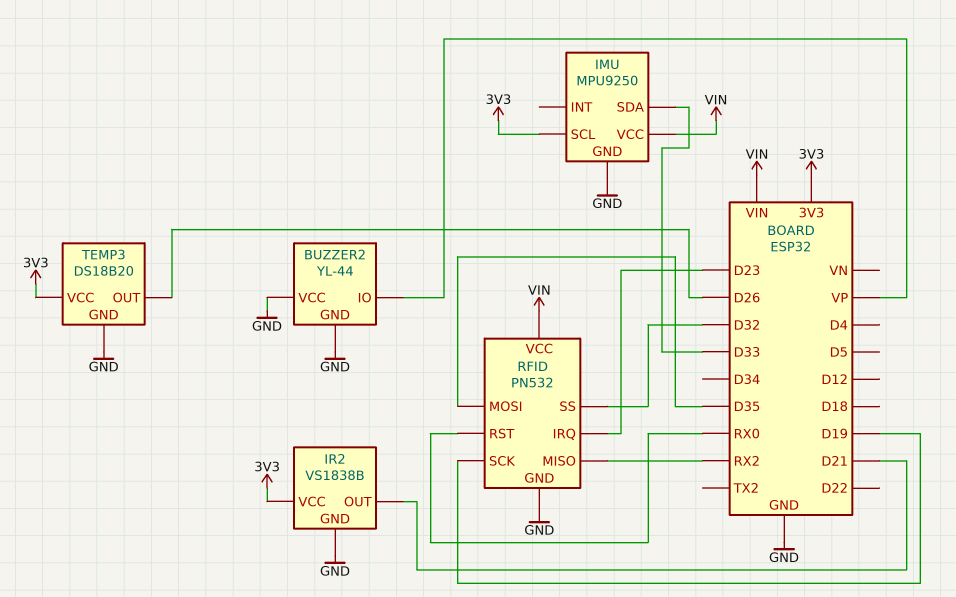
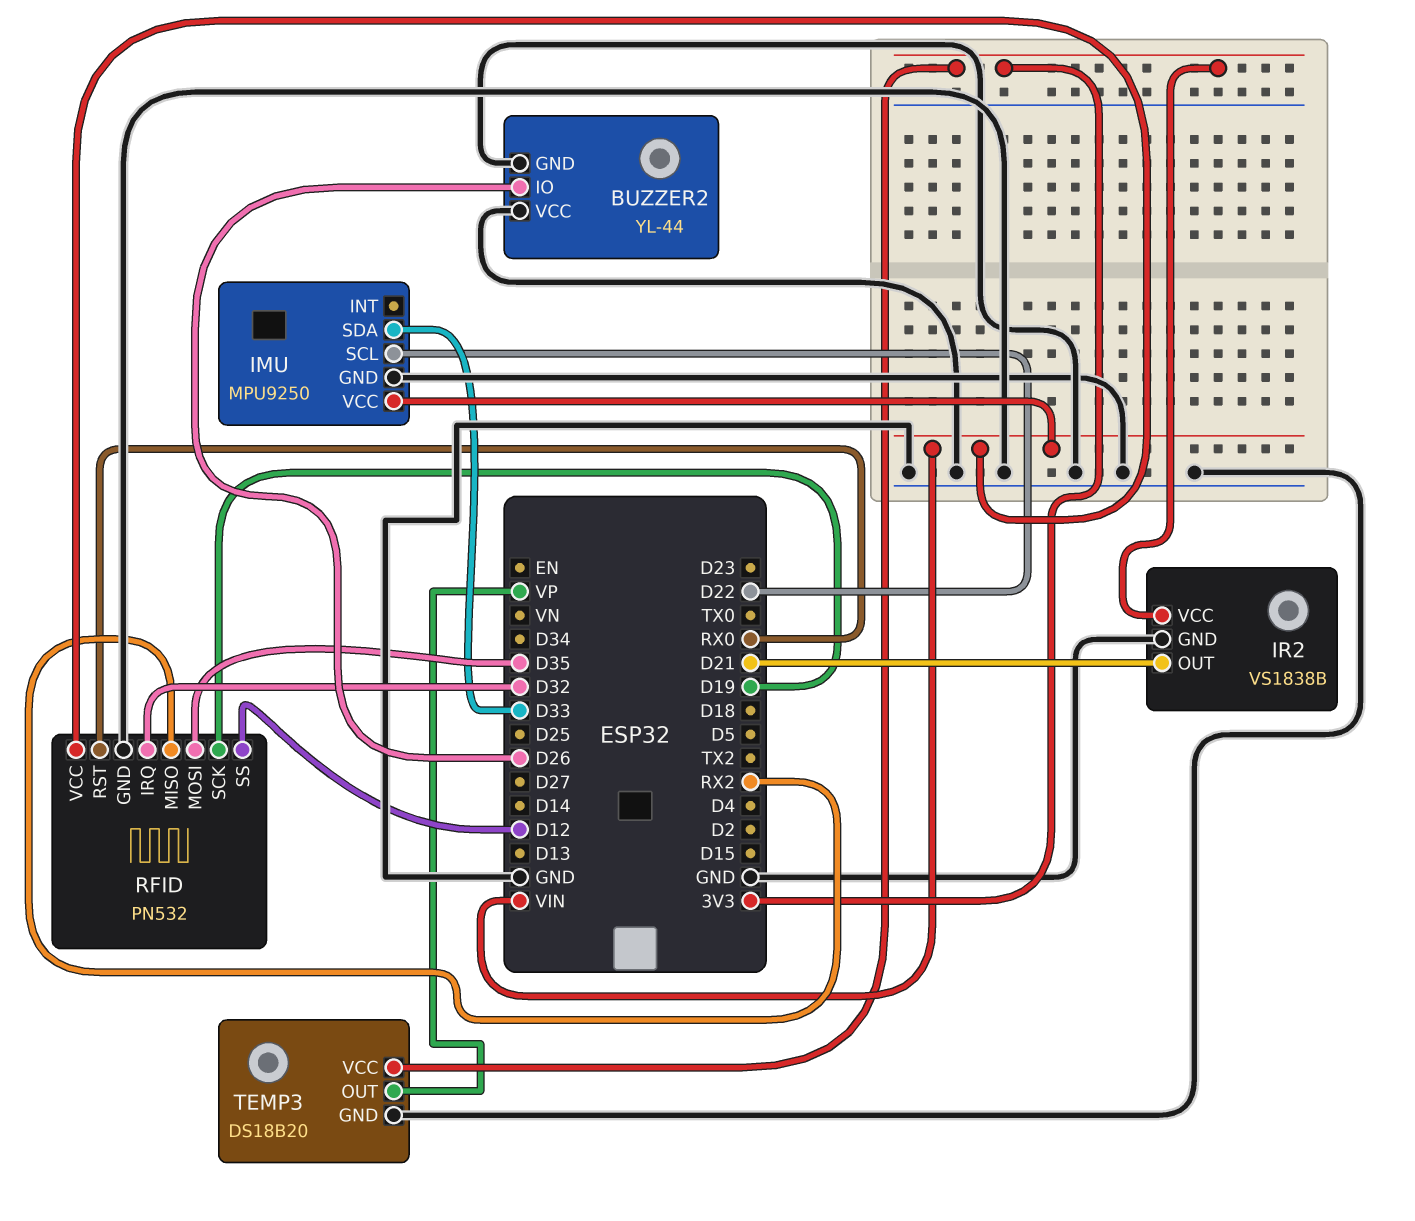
BUZZER2 pin IO: VP -> D26
IMU pin SCL: 3V3 -> D22
RFID pin IRQ: D23 -> D32
RFID pin SS: D32 -> D12
TEMP3 pin OUT: D26 -> VP

